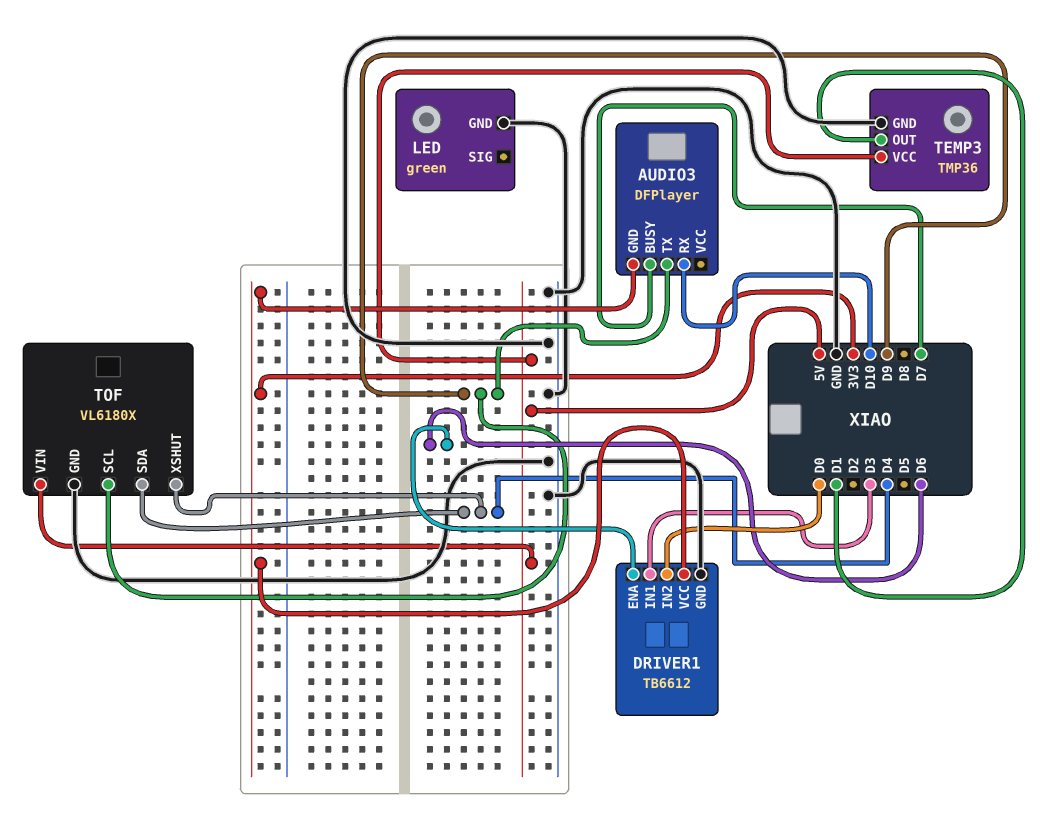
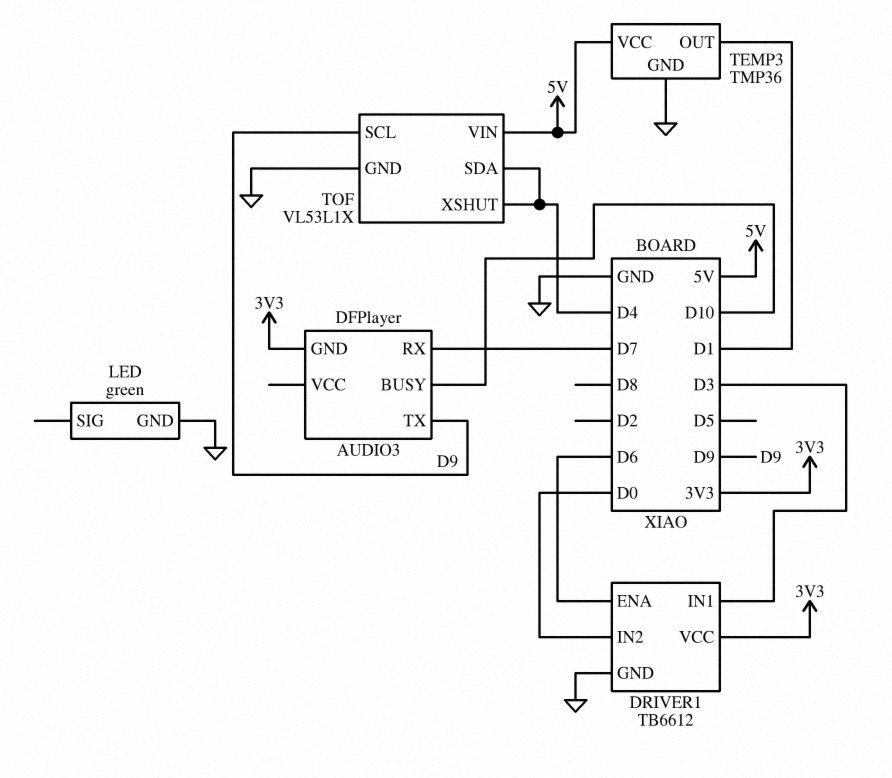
AUDIO3 pin BUSY: D7 -> D10
AUDIO3 pin RX: D10 -> D7
TOF: VL6180X -> VL53L1X

